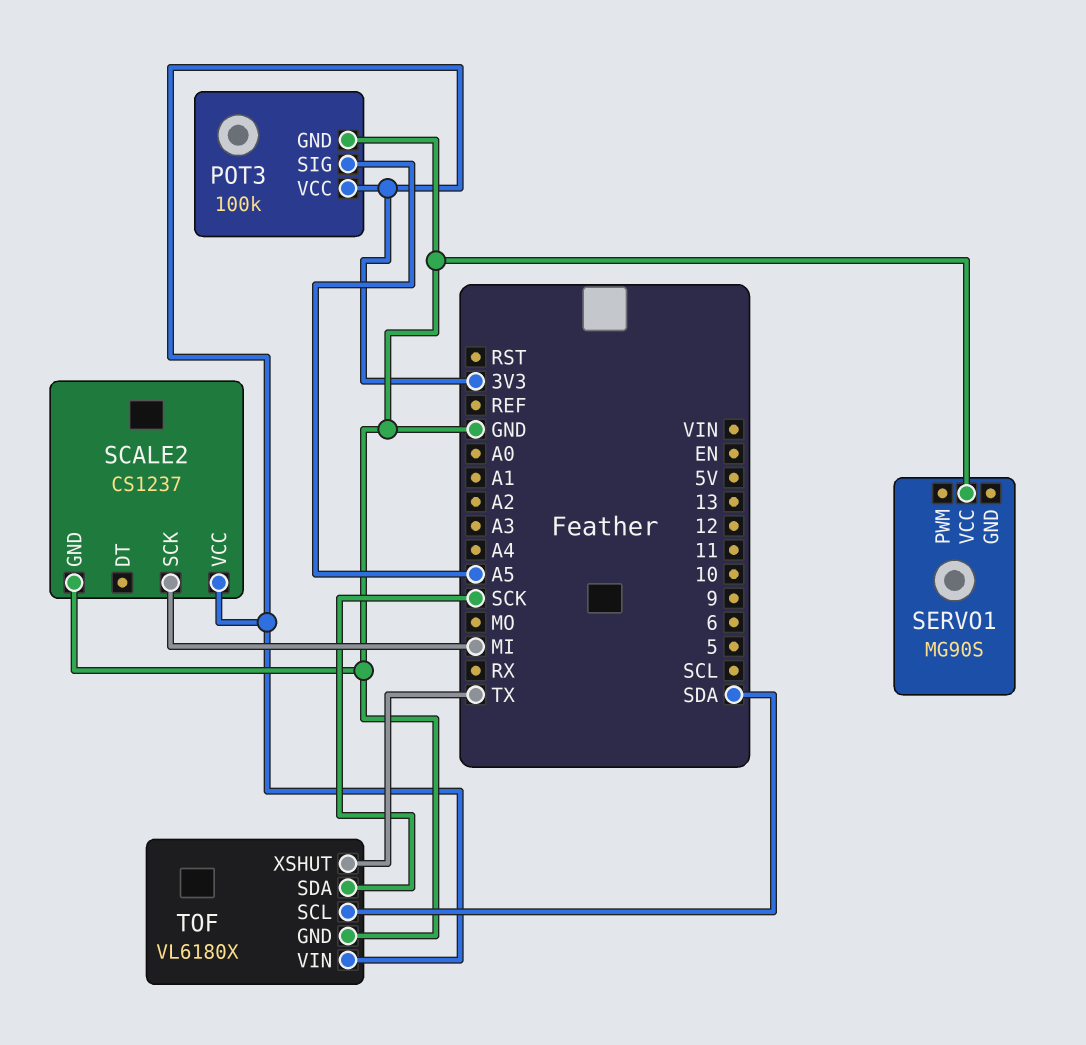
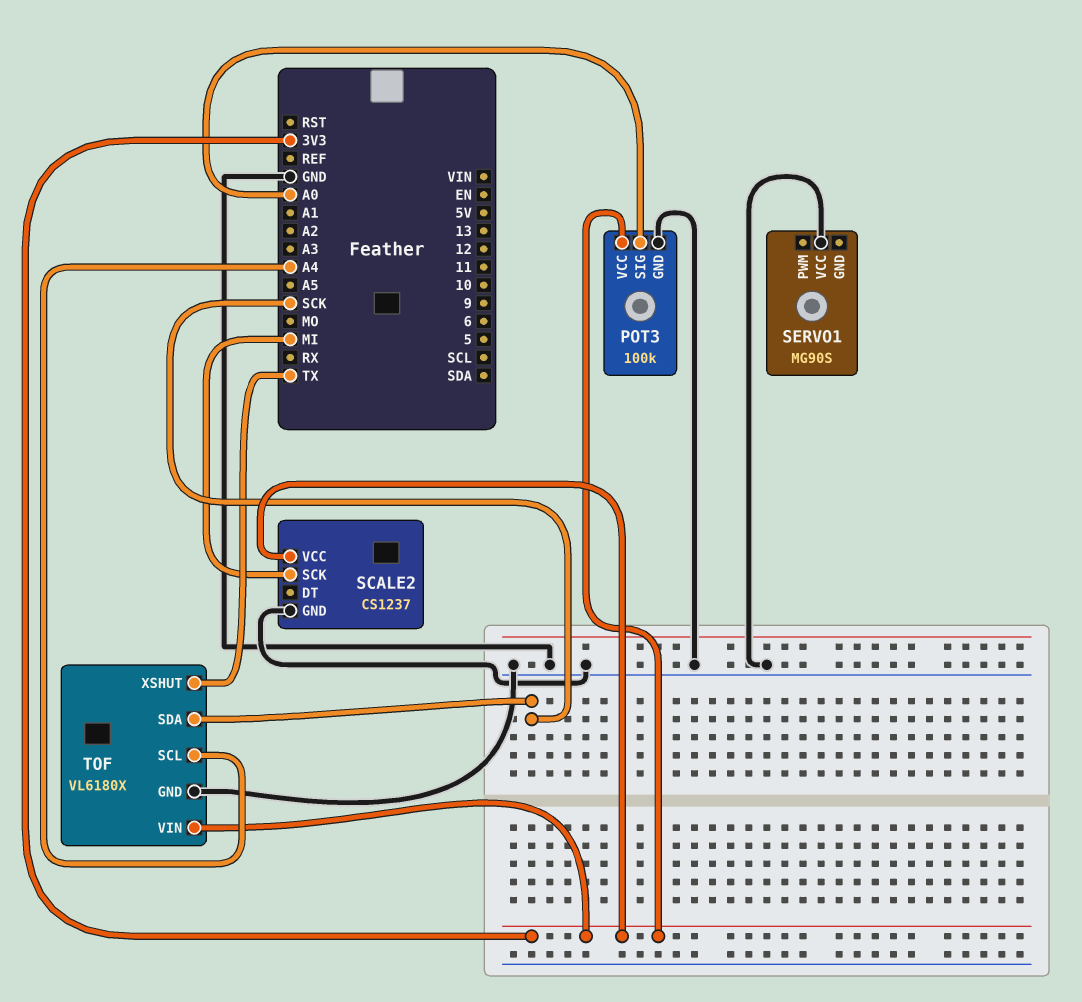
POT3 pin SIG: A5 -> A0
TOF pin SCL: SDA -> A4

